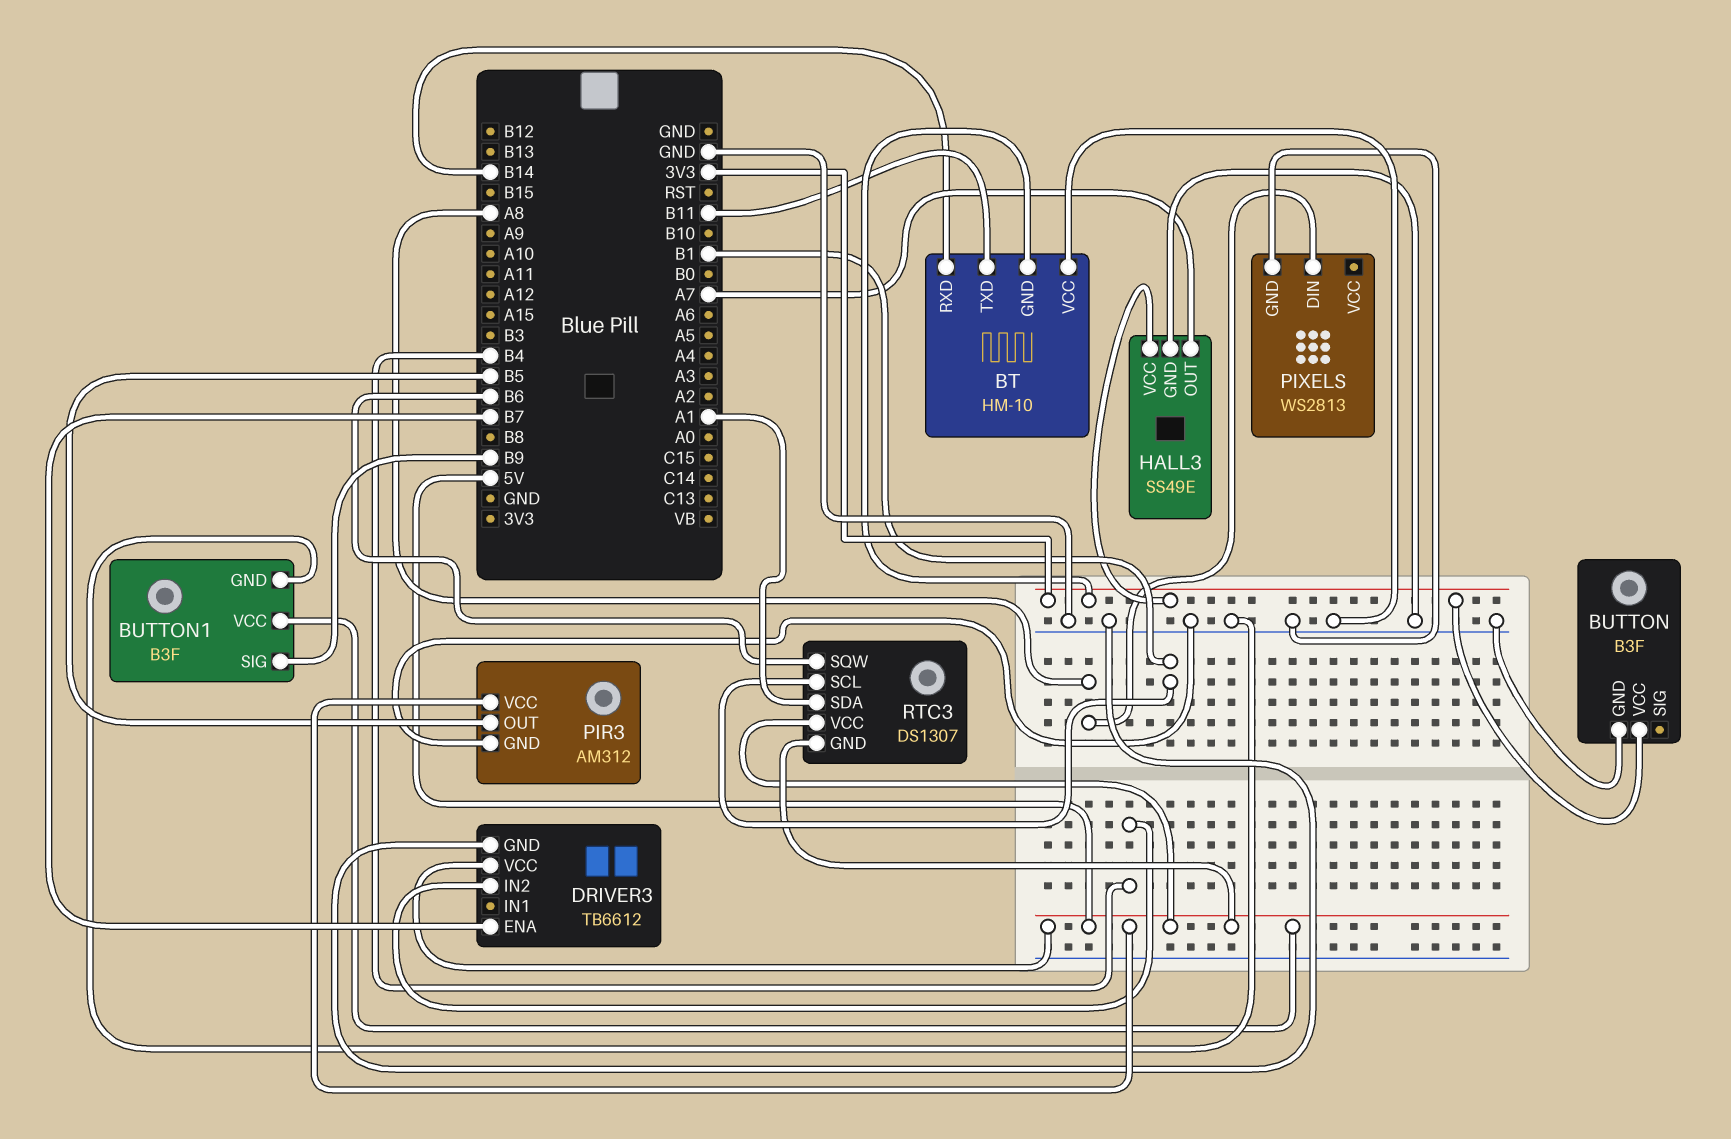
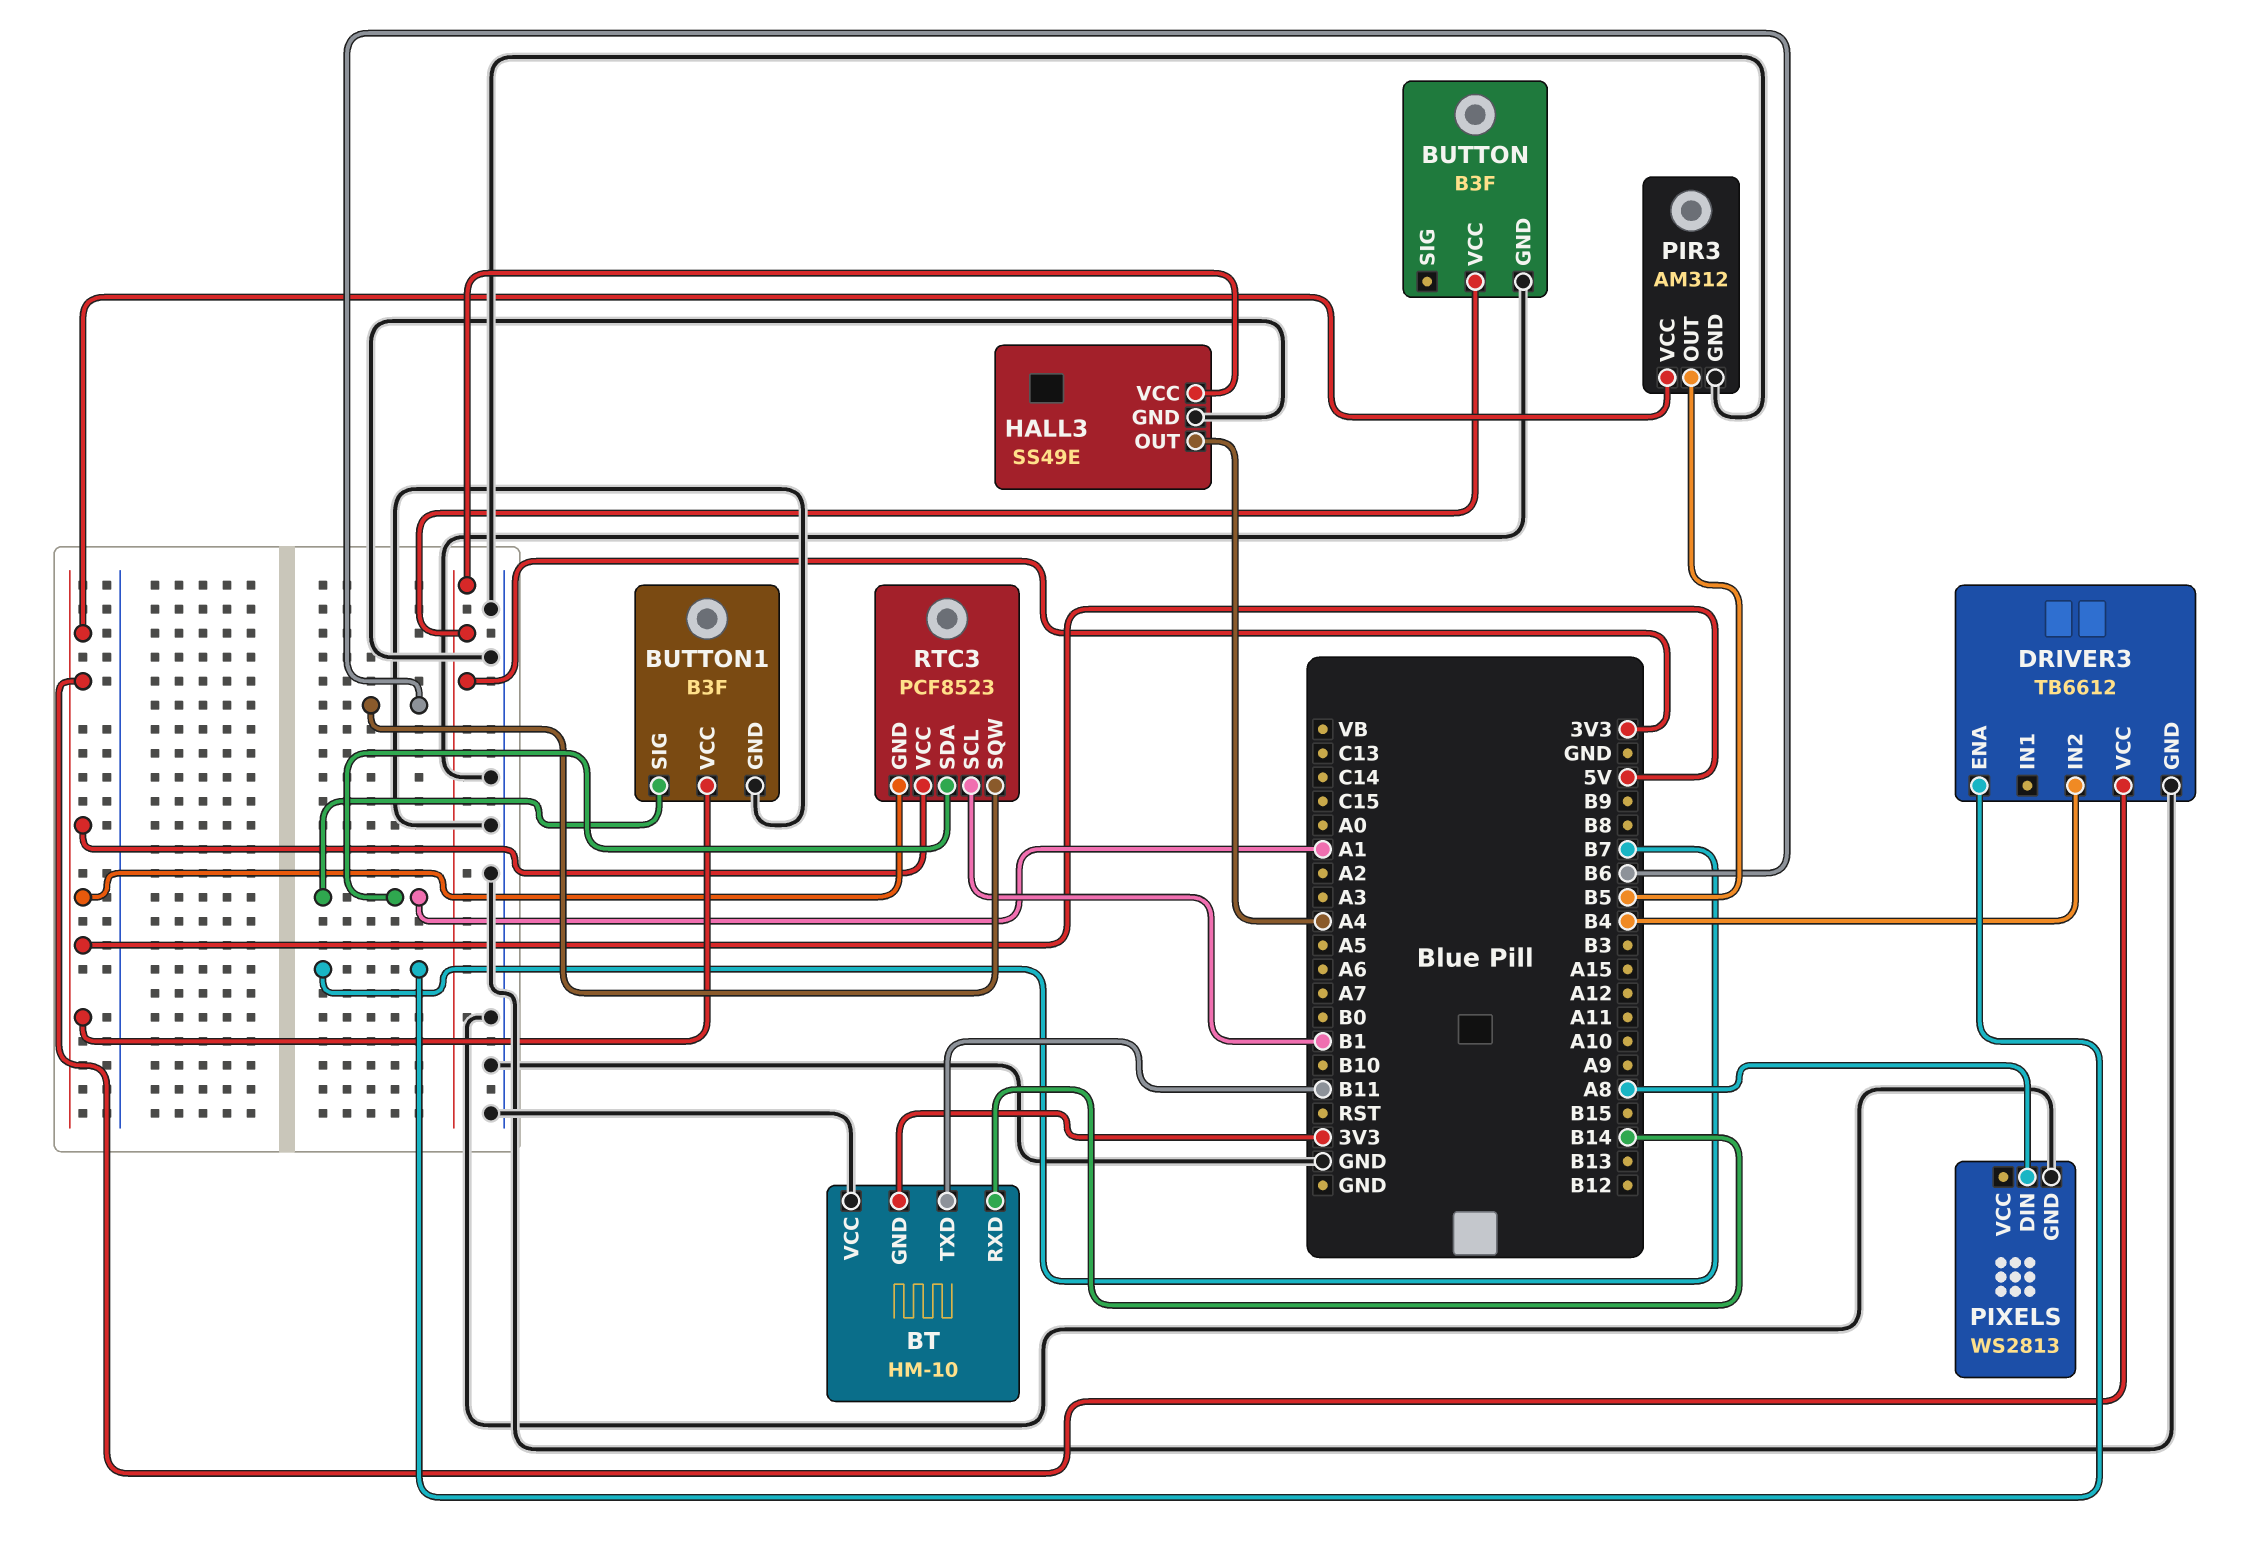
BUTTON1 pin SIG: B9 -> A1
HALL3 pin OUT: A7 -> A4
RTC3: DS1307 -> PCF8523

